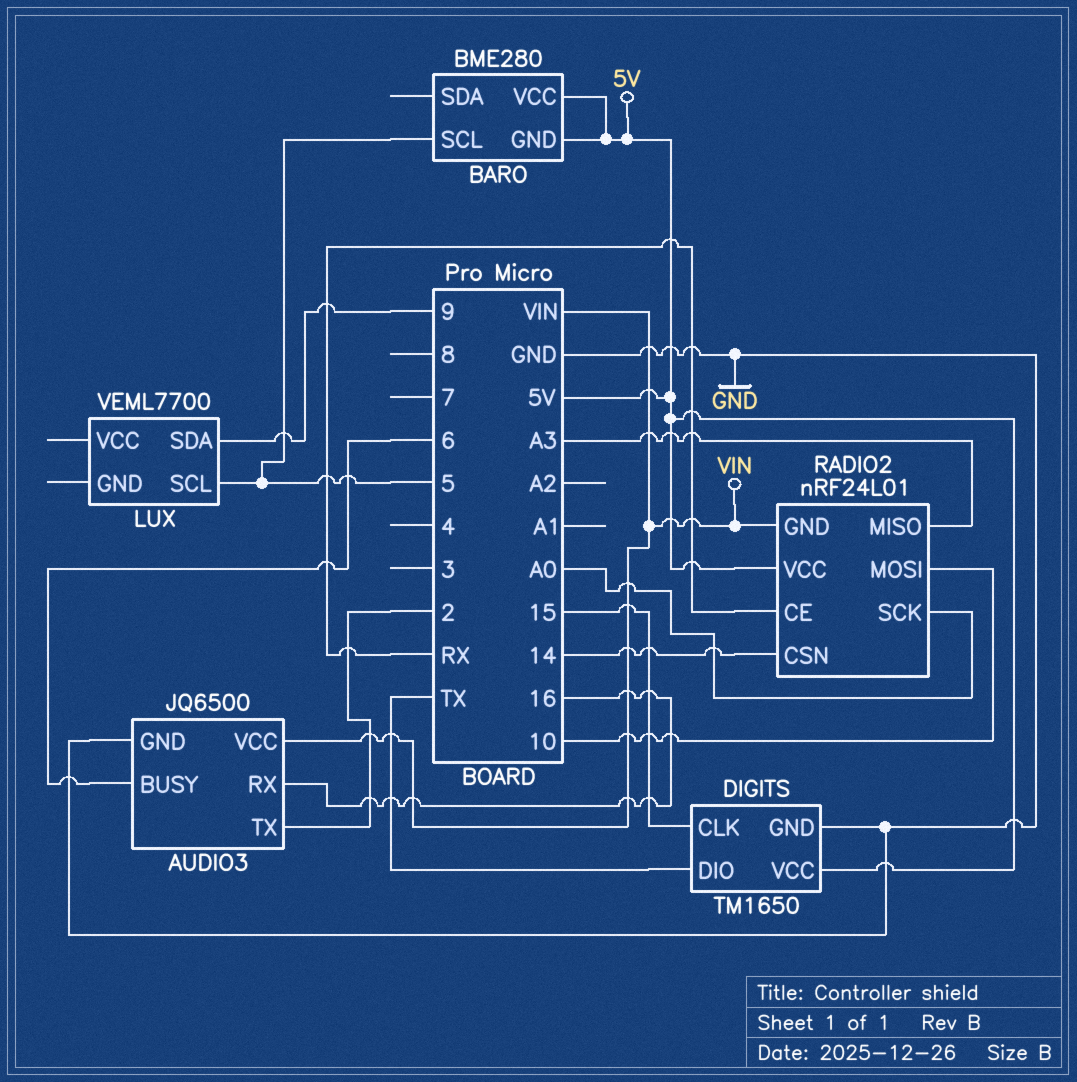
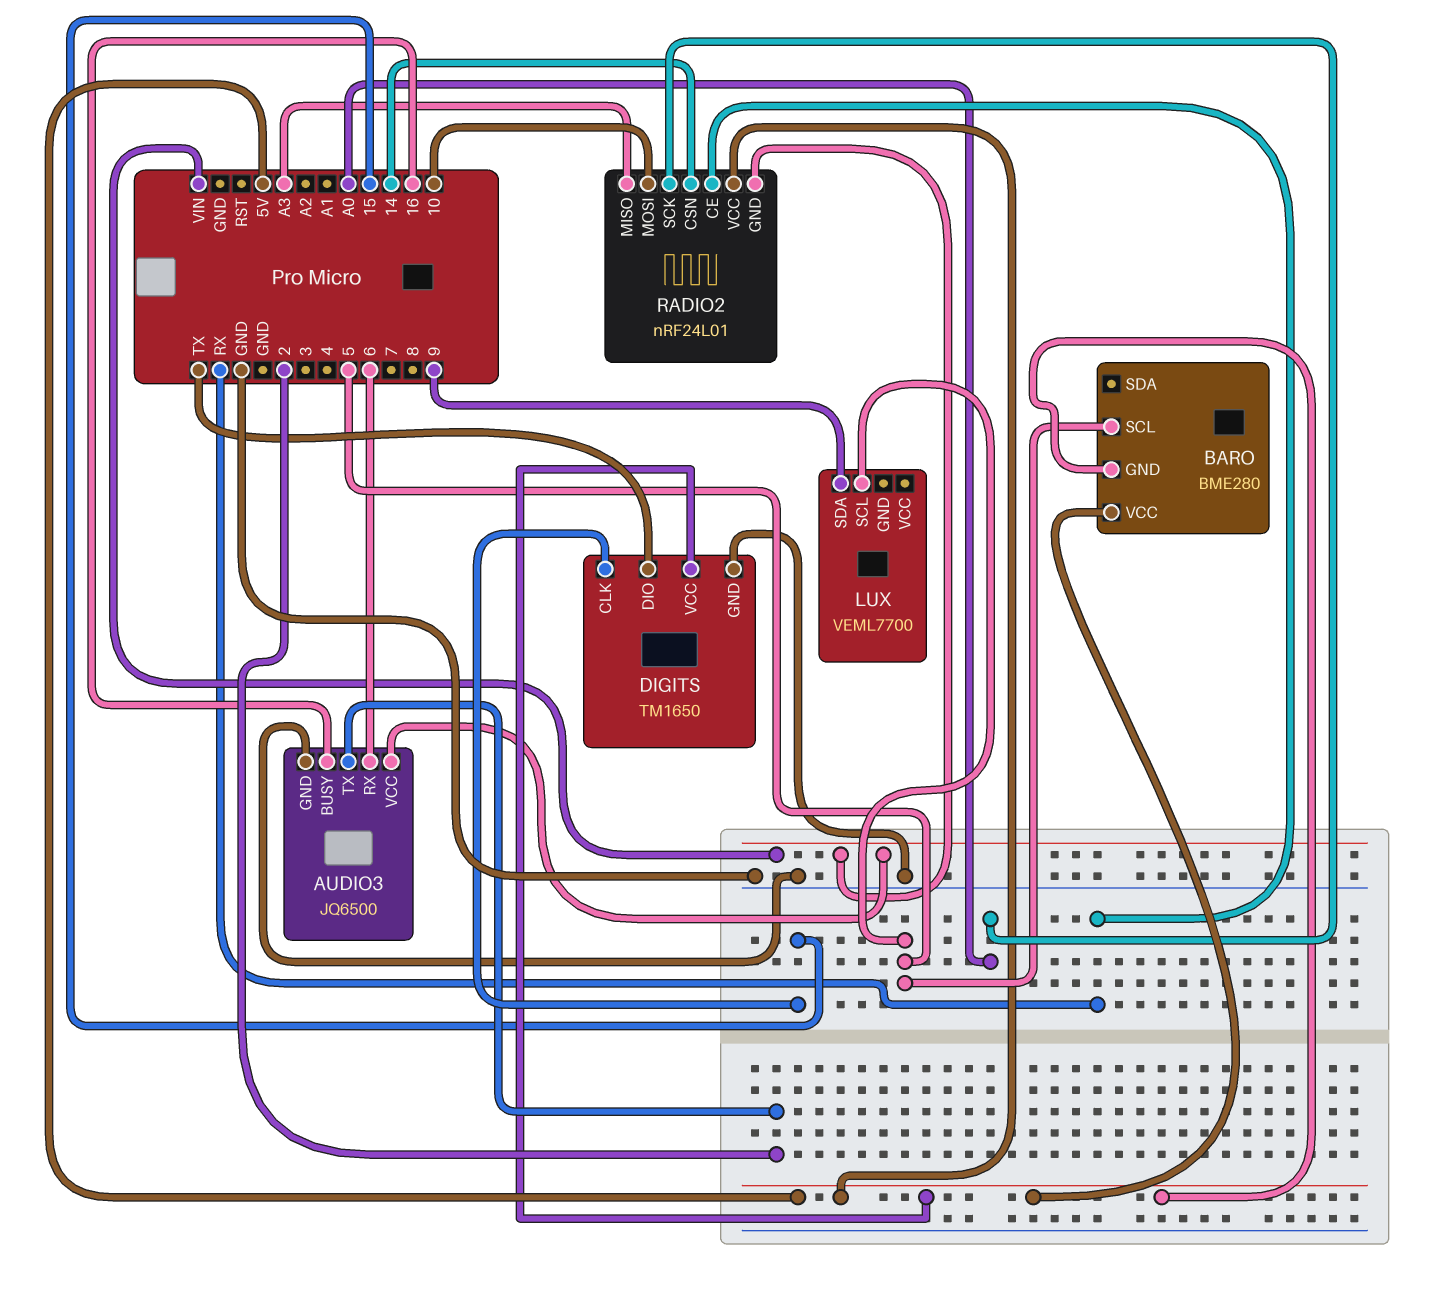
AUDIO3 pin BUSY: 6 -> 16
AUDIO3 pin RX: 16 -> 6

